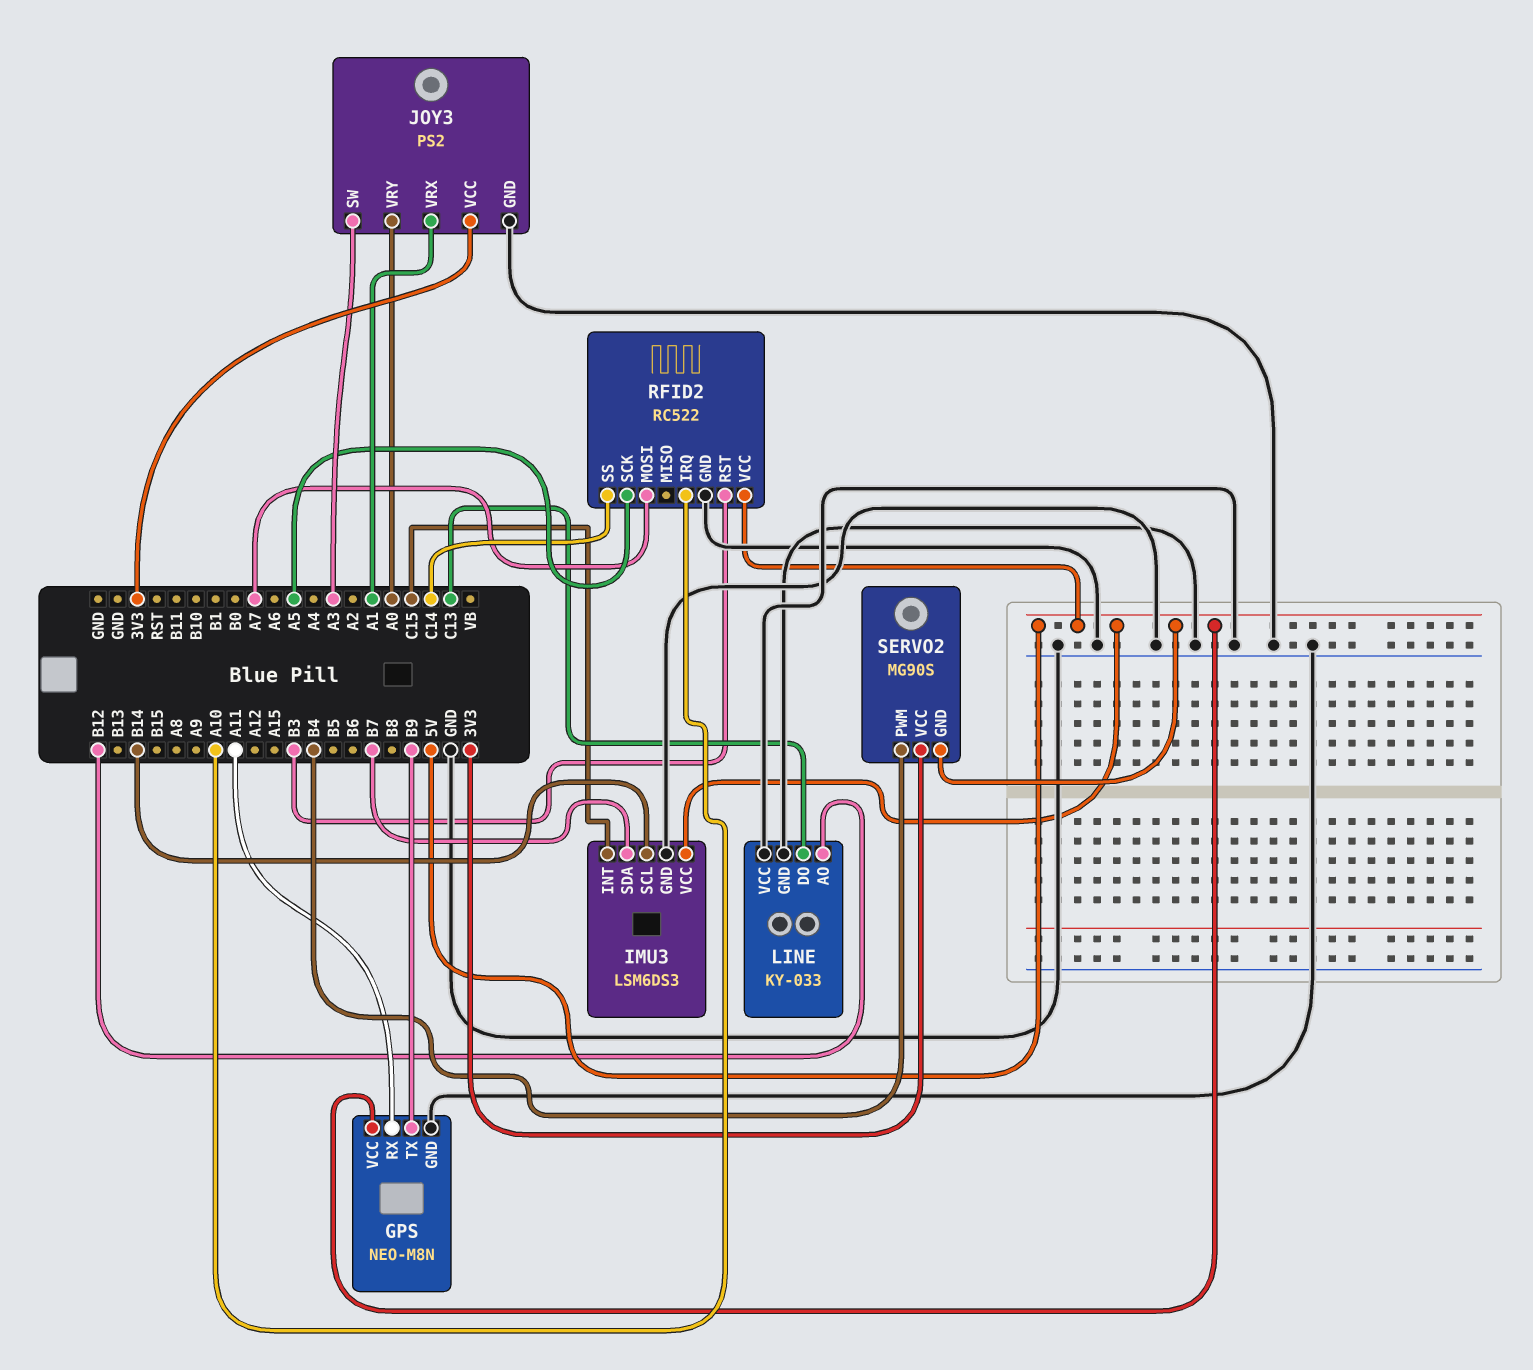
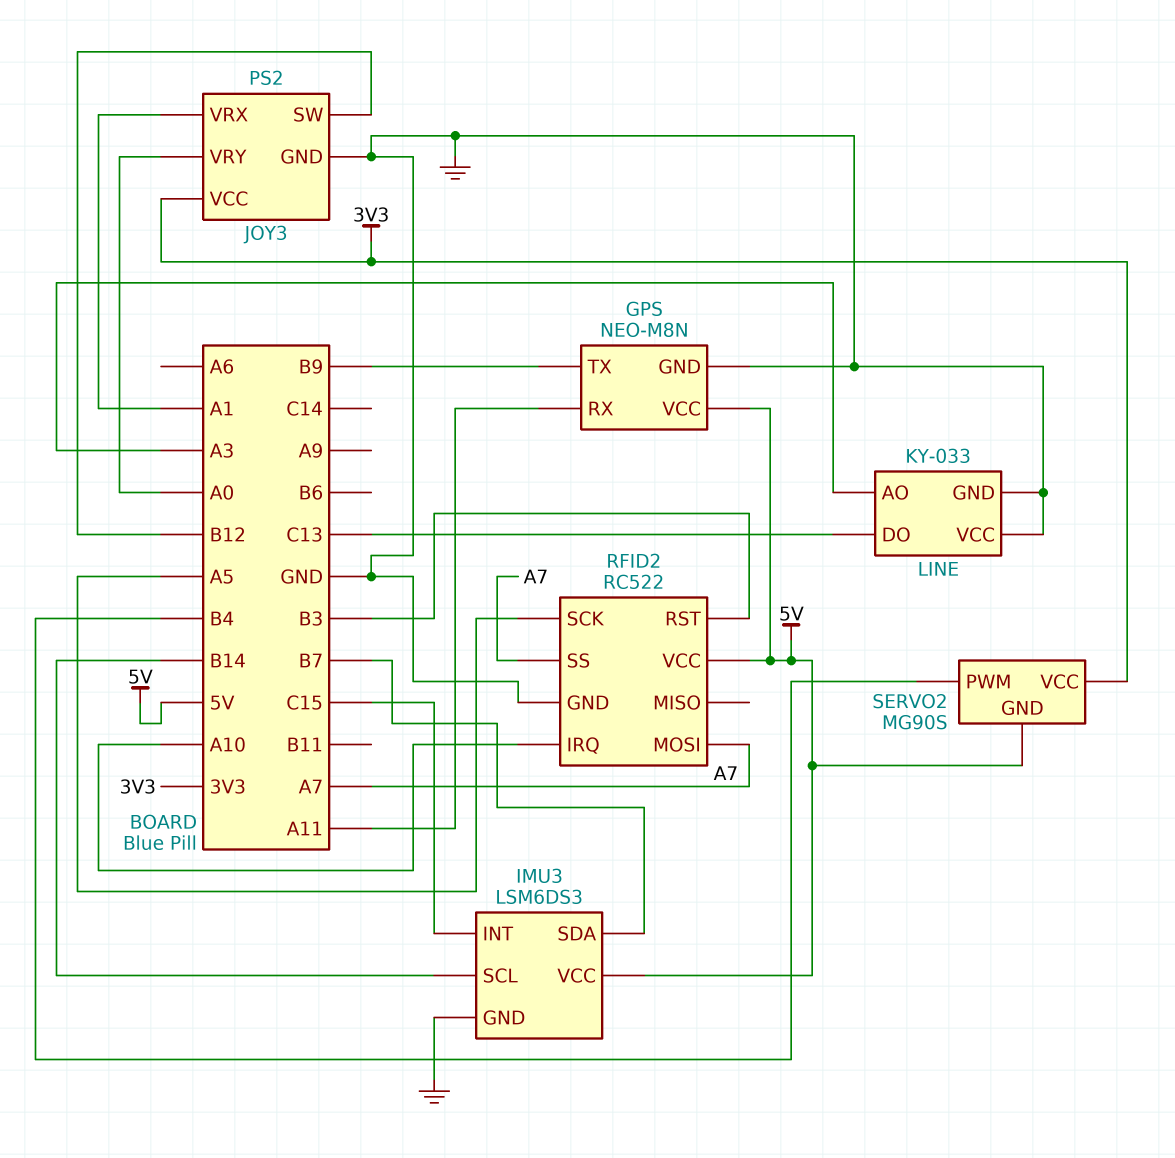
JOY3 pin SW: A3 -> B12
LINE pin AO: B12 -> A3
RFID2 pin SS: C14 -> A7

